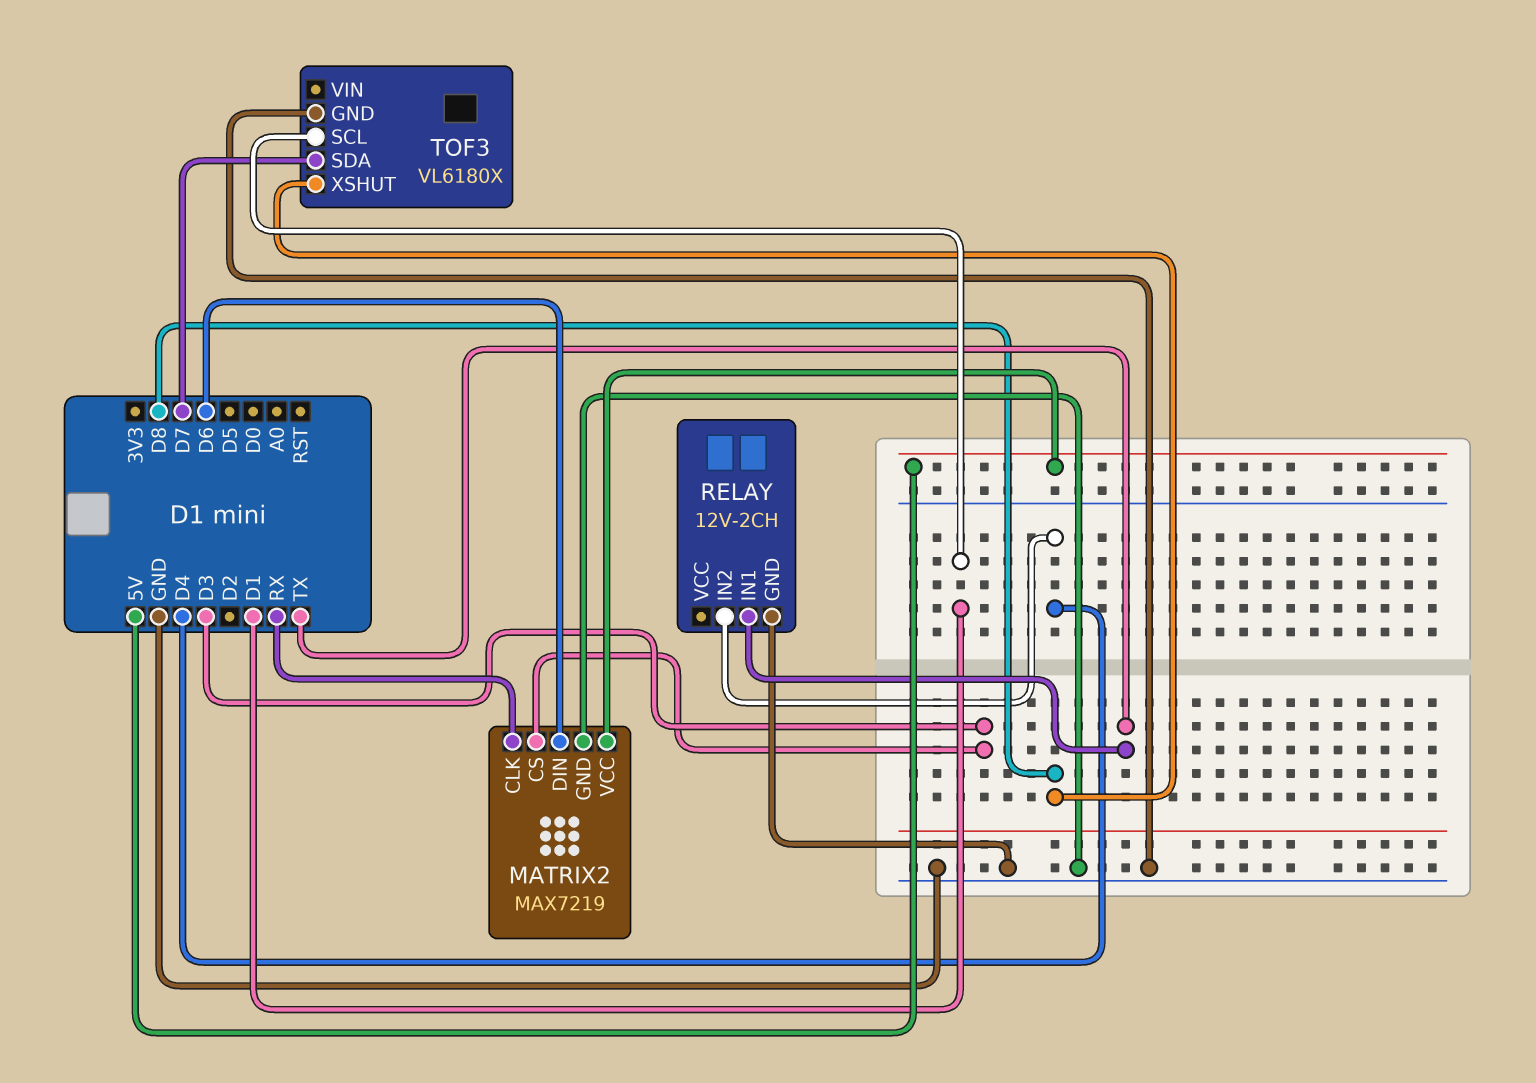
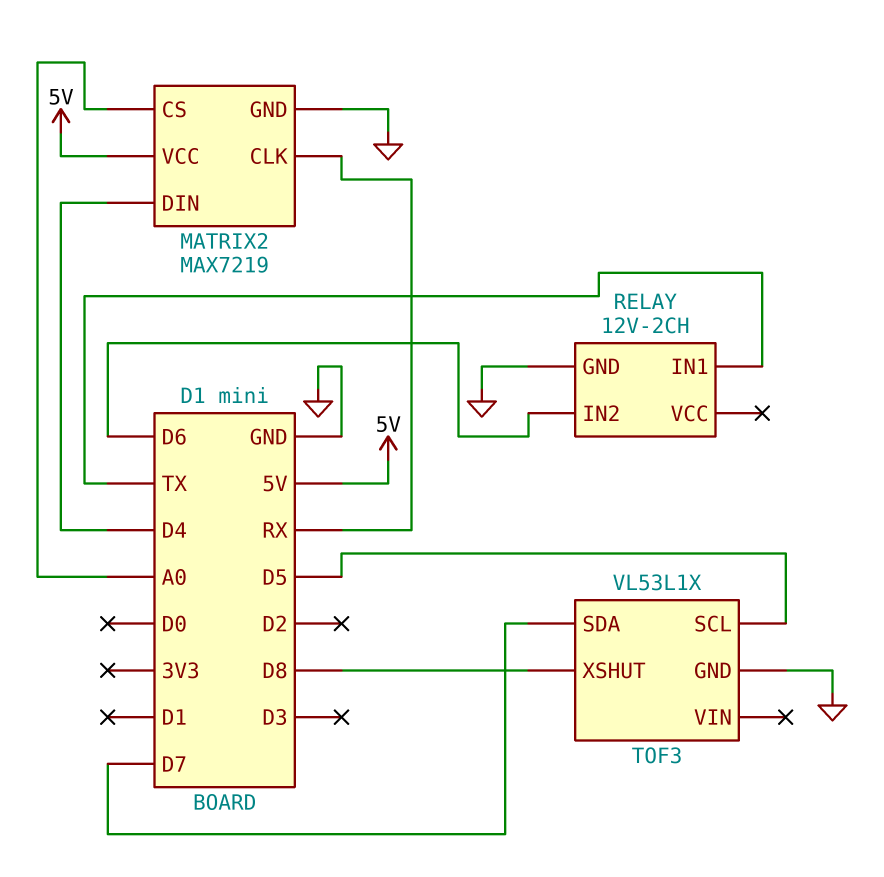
MATRIX2 pin CS: D3 -> A0
MATRIX2 pin DIN: D6 -> D4
RELAY pin IN2: D4 -> D6
TOF3: VL6180X -> VL53L1X
TOF3 pin SCL: D1 -> D5

